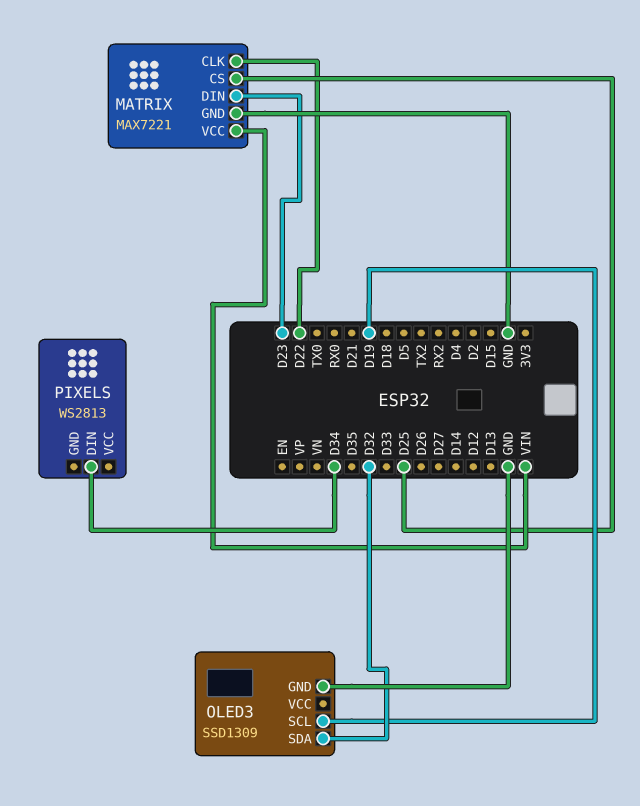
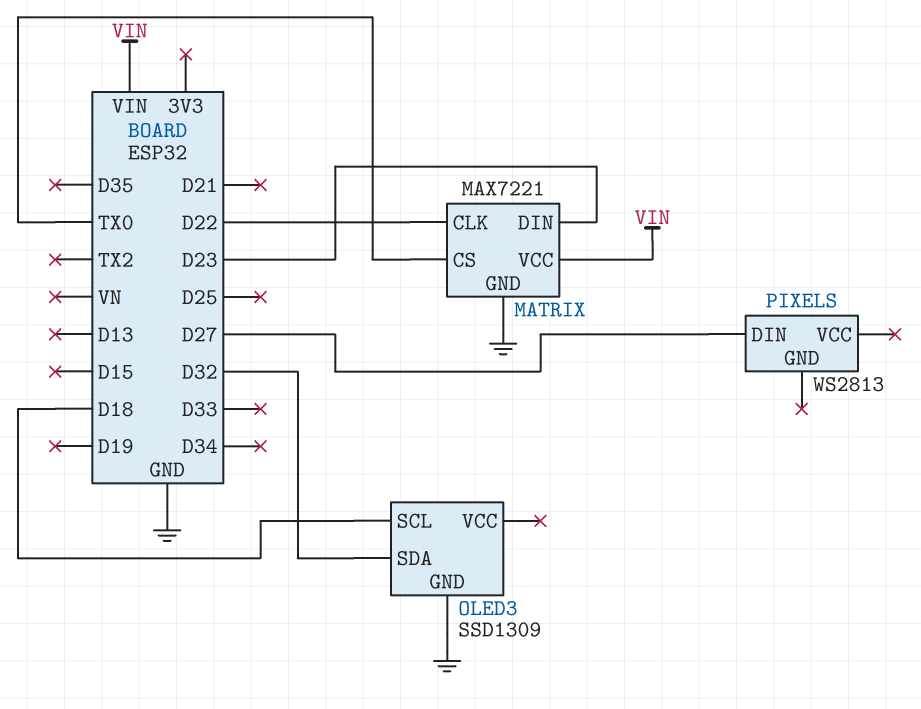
MATRIX pin CS: D25 -> TX0
OLED3 pin SCL: D19 -> D18
PIXELS pin DIN: D34 -> D27

